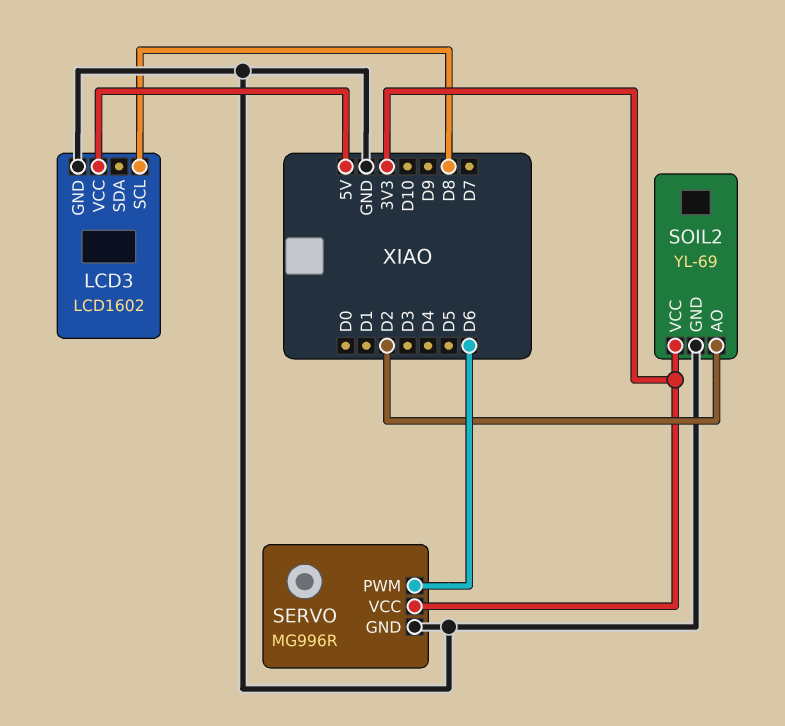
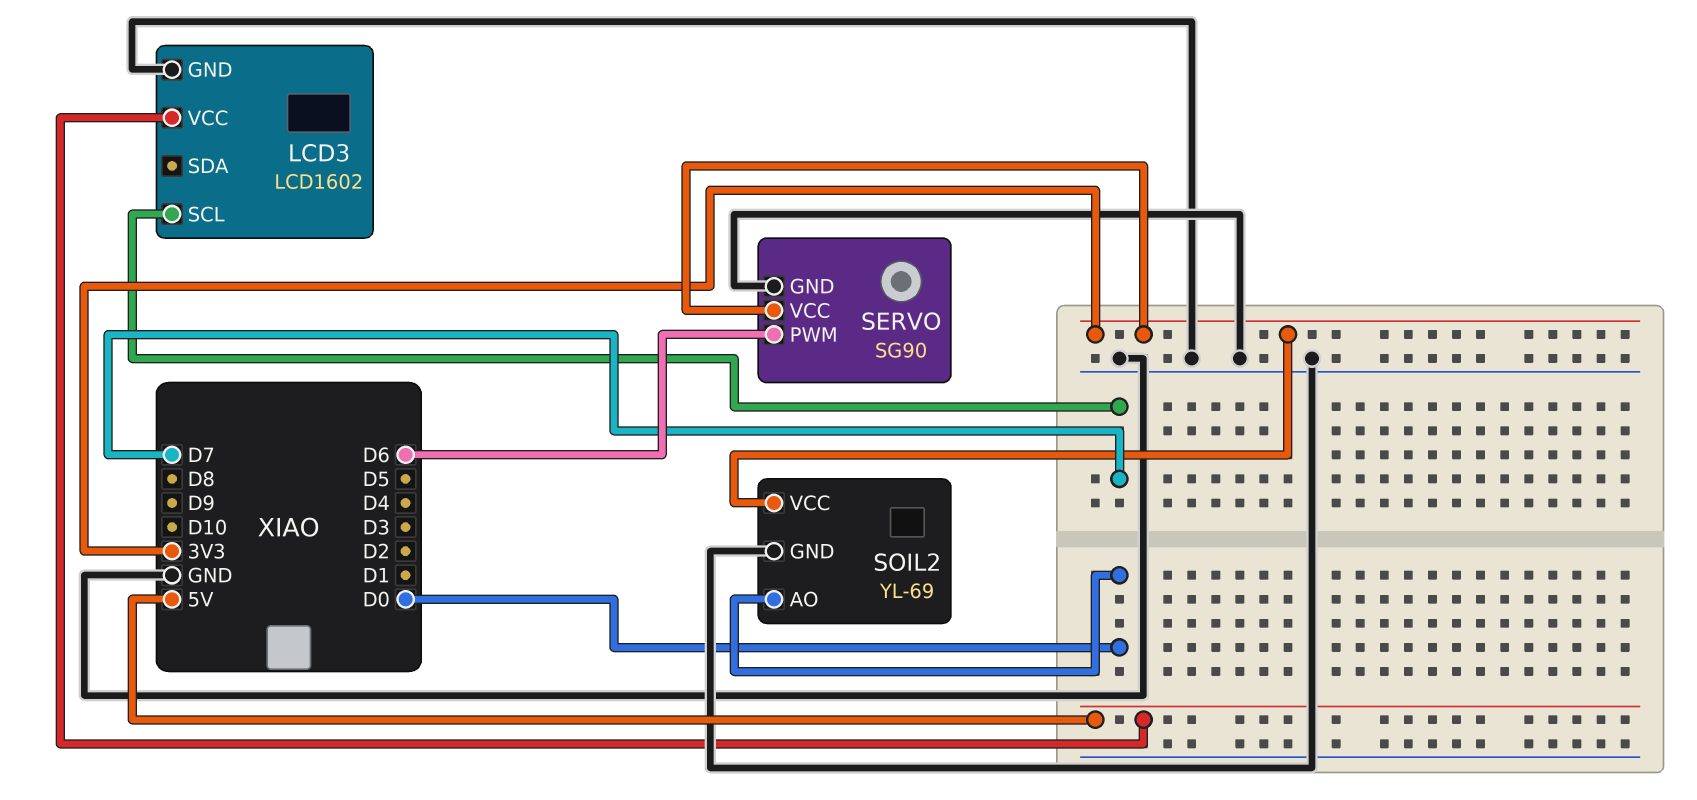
LCD3 pin SCL: D8 -> D7
SERVO: MG996R -> SG90
SOIL2 pin AO: D2 -> D0

